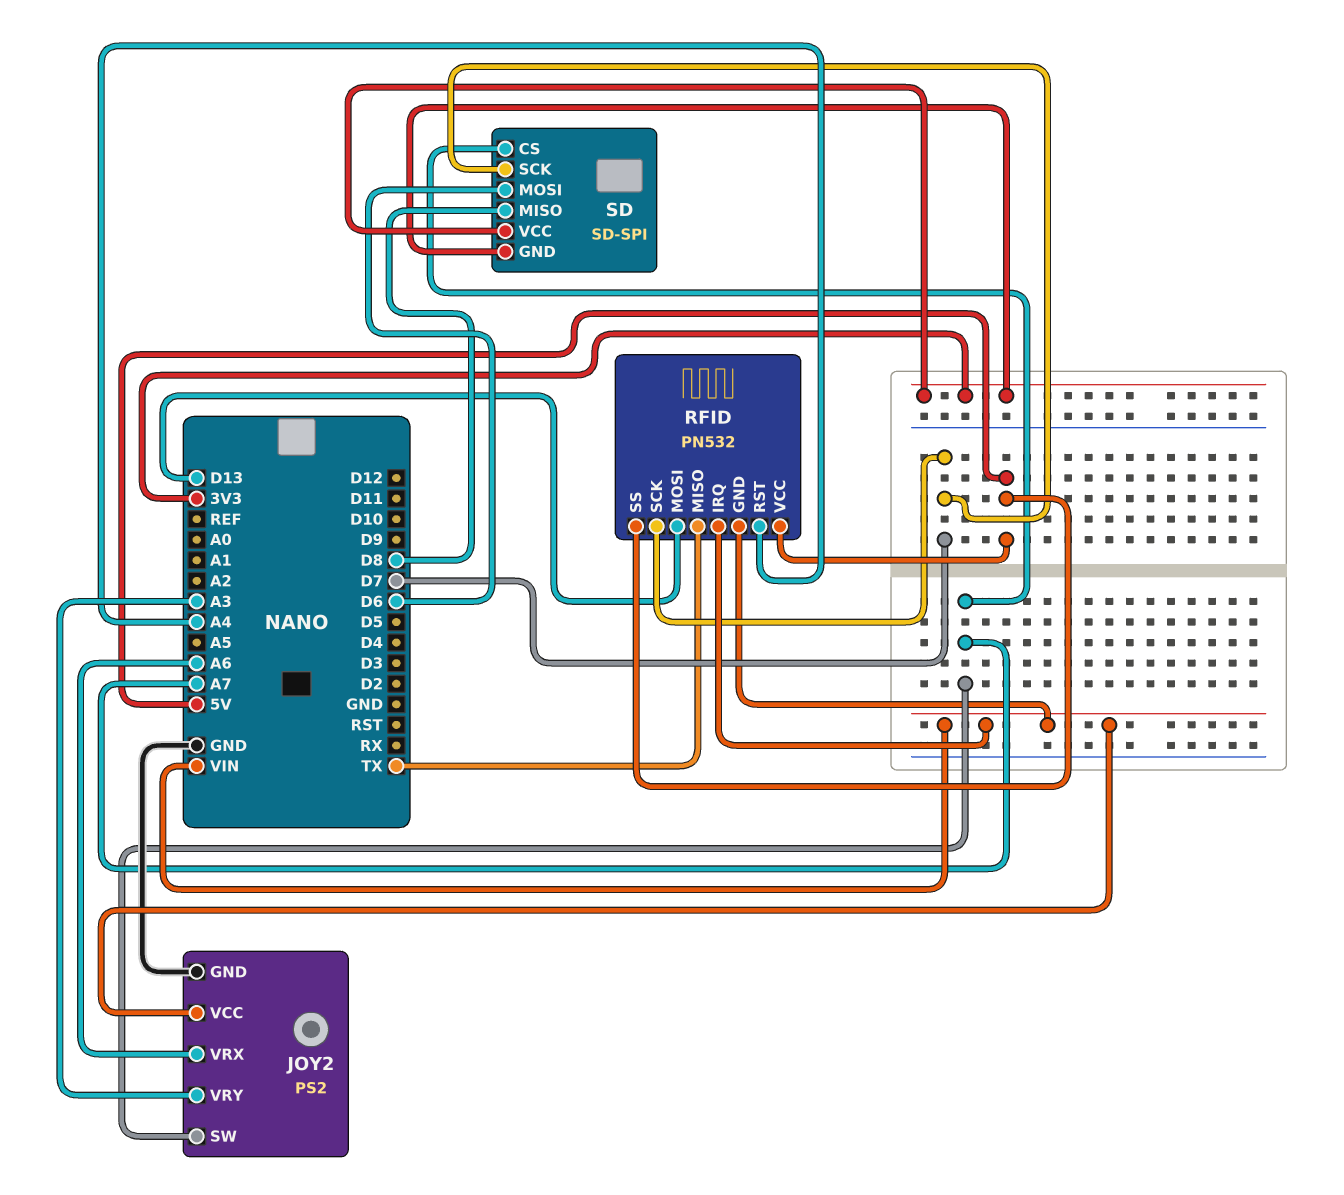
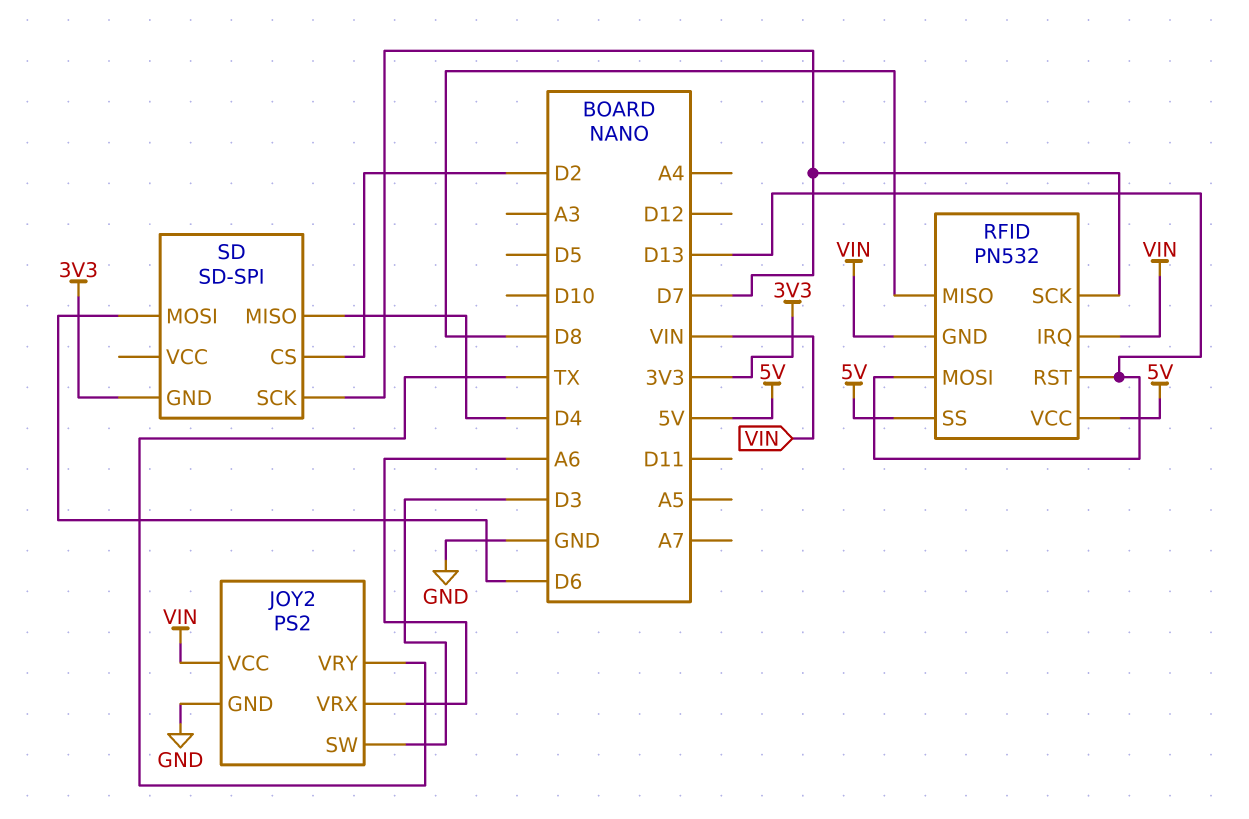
JOY2 pin SW: A7 -> D3
JOY2 pin VRY: A3 -> TX
RFID pin MISO: TX -> D8
RFID pin RST: A4 -> D13
SD pin CS: A7 -> D2
SD pin MISO: D8 -> D4
SD pin VCC: 3V3 -> none

